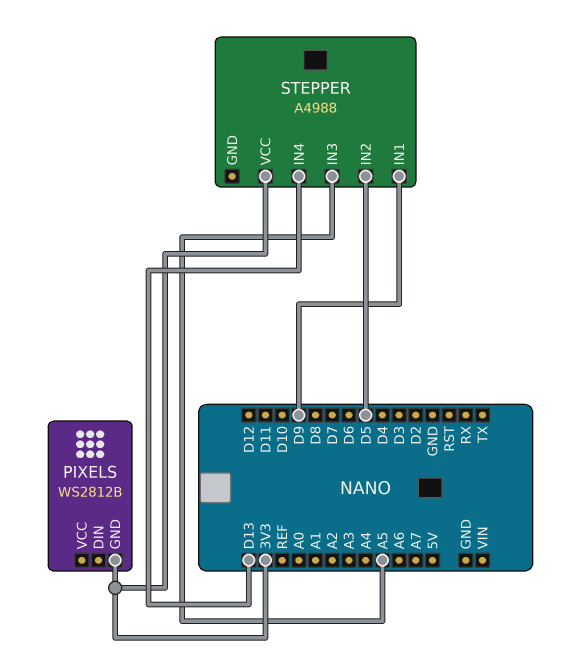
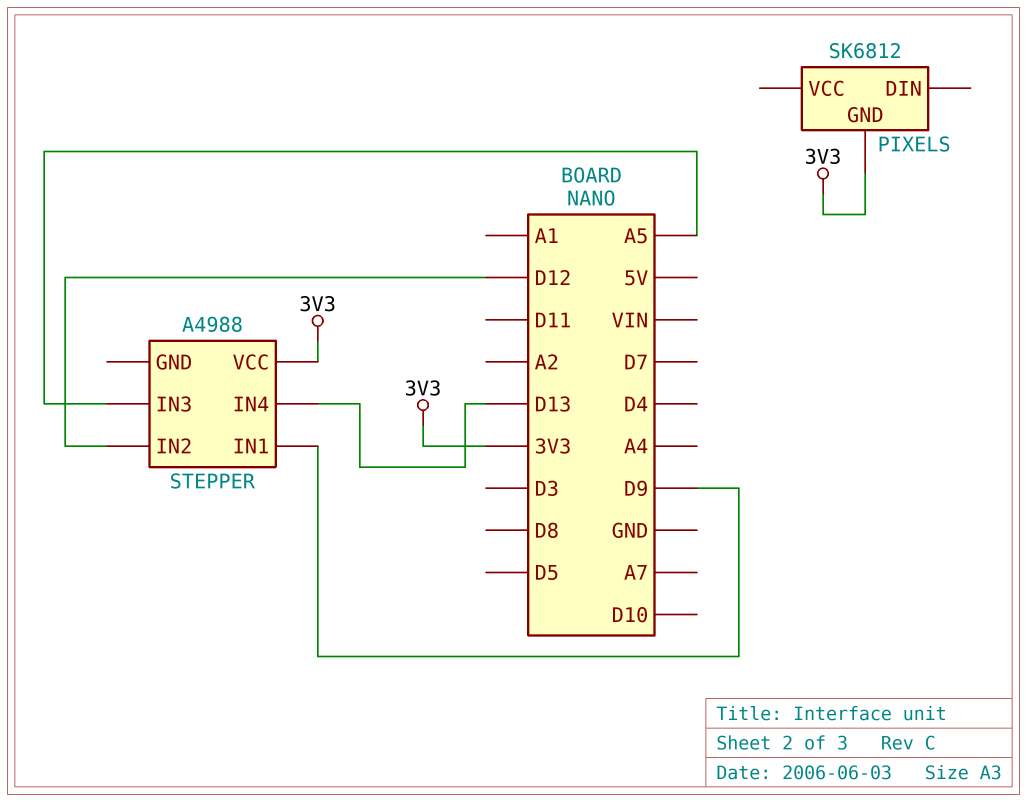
PIXELS: WS2812B -> SK6812
STEPPER pin IN2: D5 -> D12

